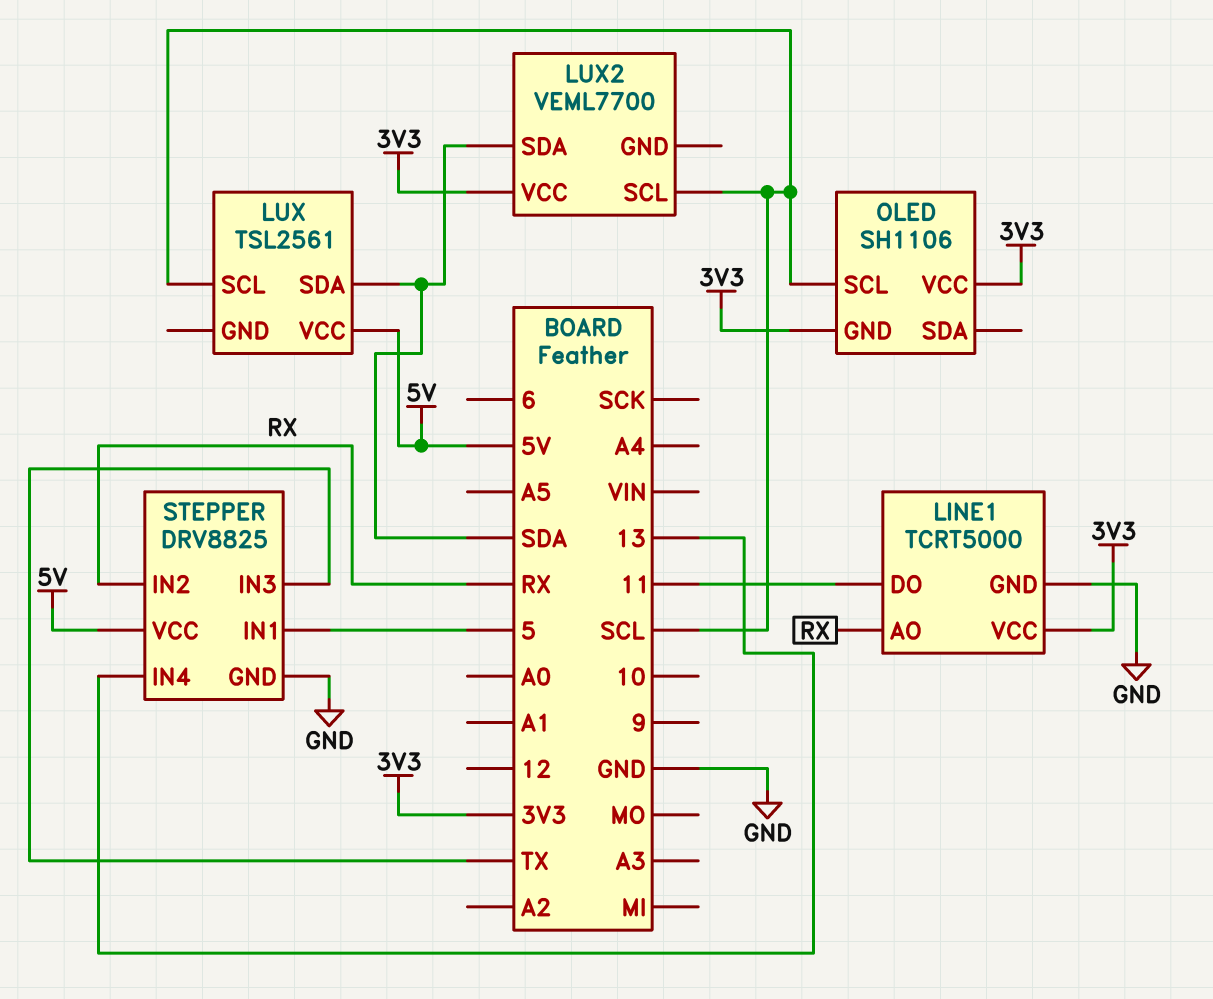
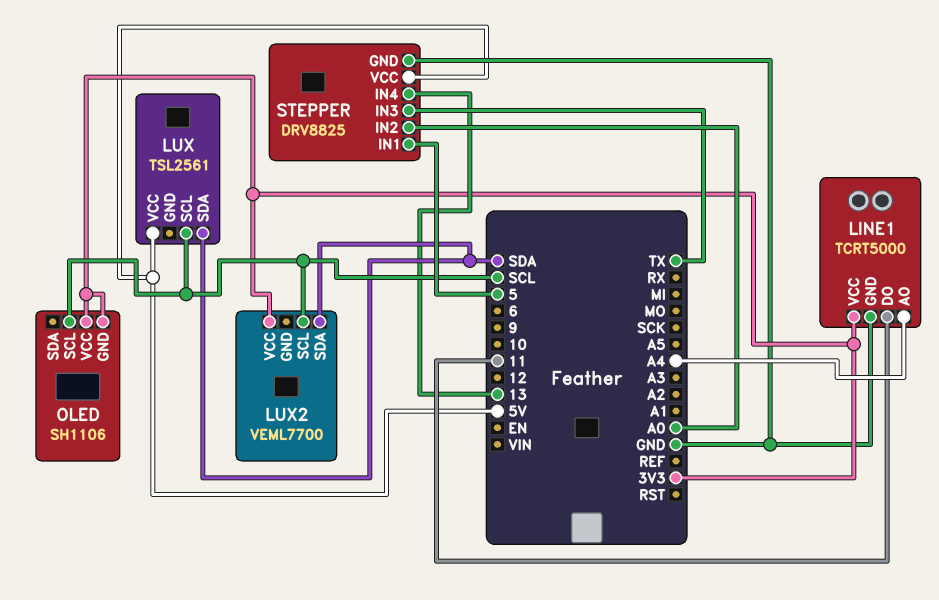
LINE1 pin AO: RX -> A4
STEPPER pin IN2: RX -> A0

